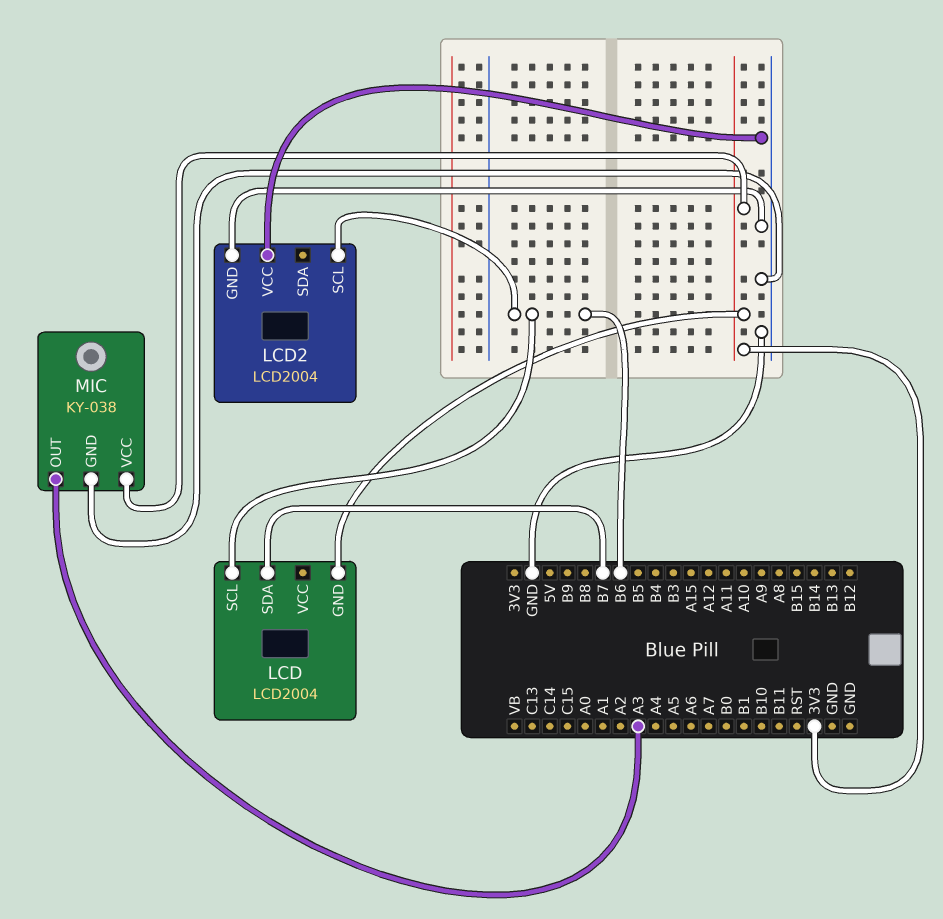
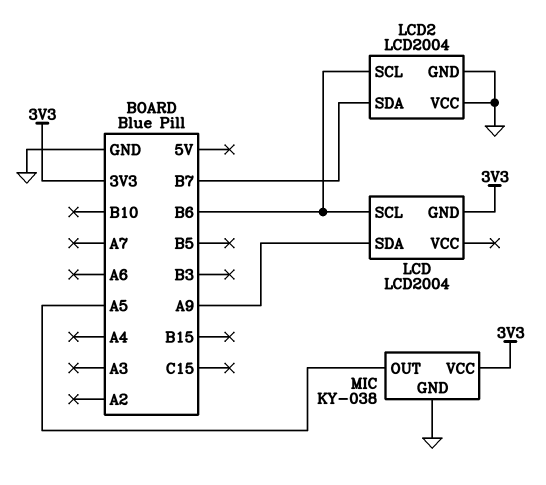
LCD pin SDA: B7 -> A9
LCD2 pin SDA: none -> B7
MIC pin OUT: A3 -> A5

